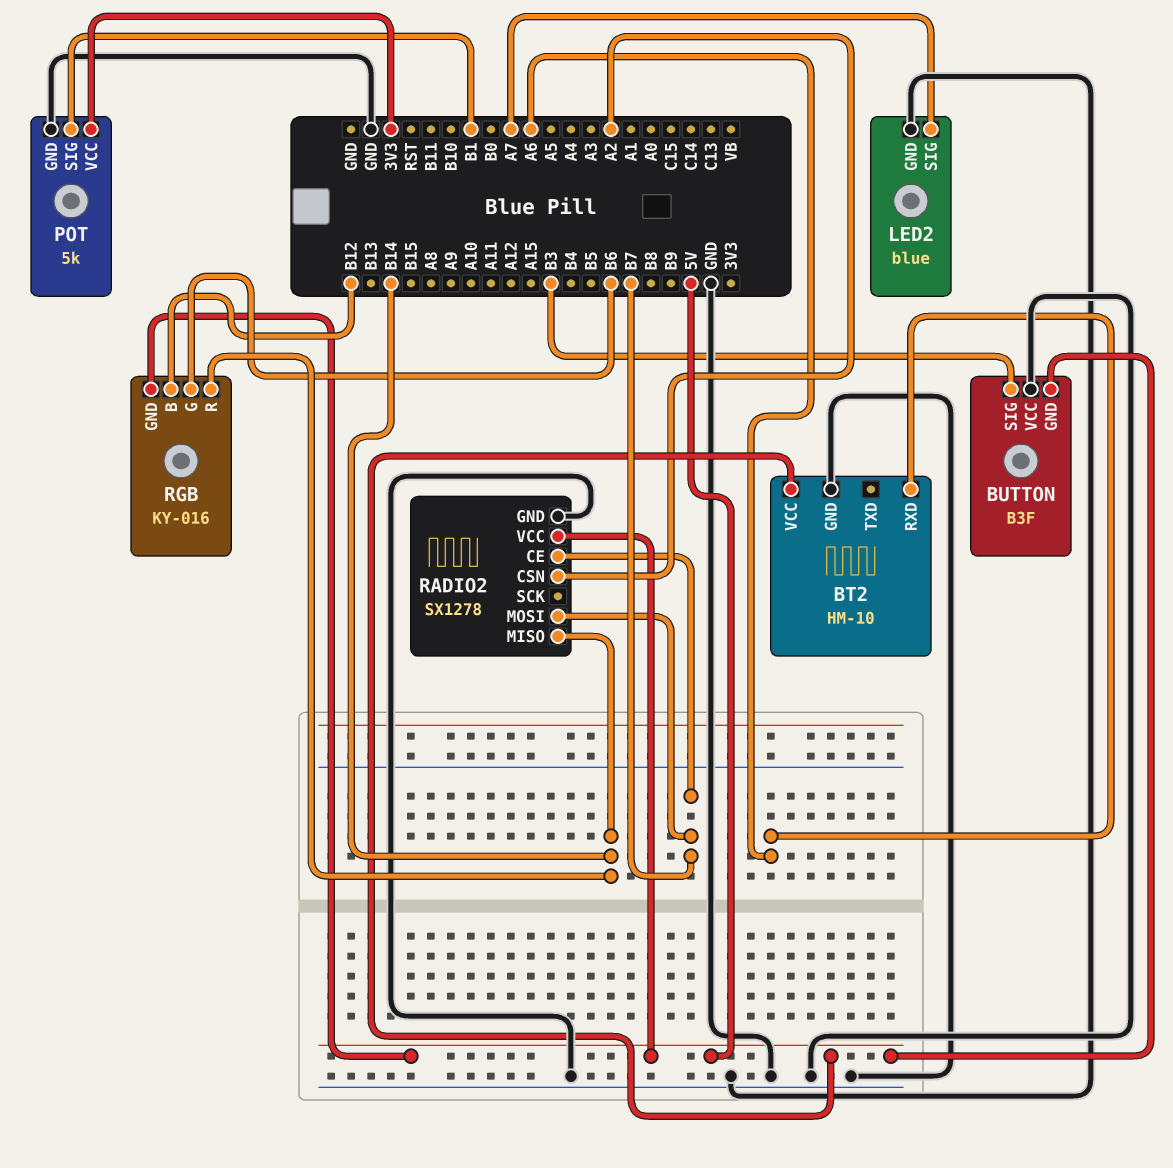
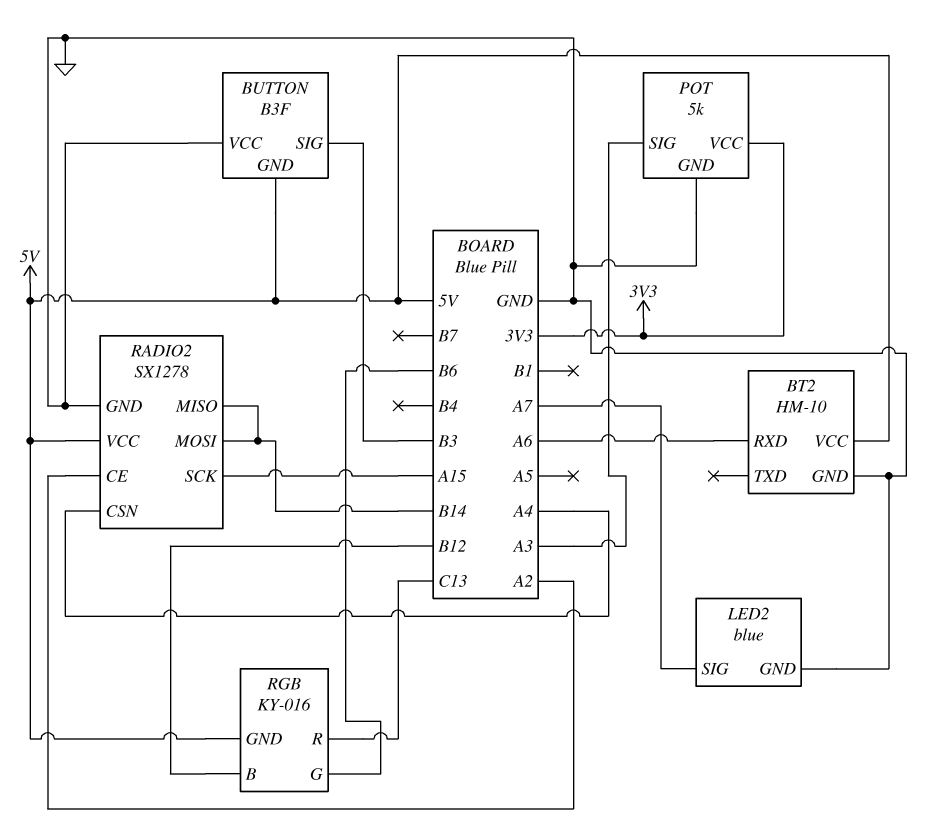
POT pin SIG: B1 -> A3
RADIO2 pin CE: B7 -> A2
RADIO2 pin CSN: A2 -> A4
RADIO2 pin MOSI: B7 -> B14
RADIO2 pin SCK: none -> A15
RGB pin R: B14 -> C13

